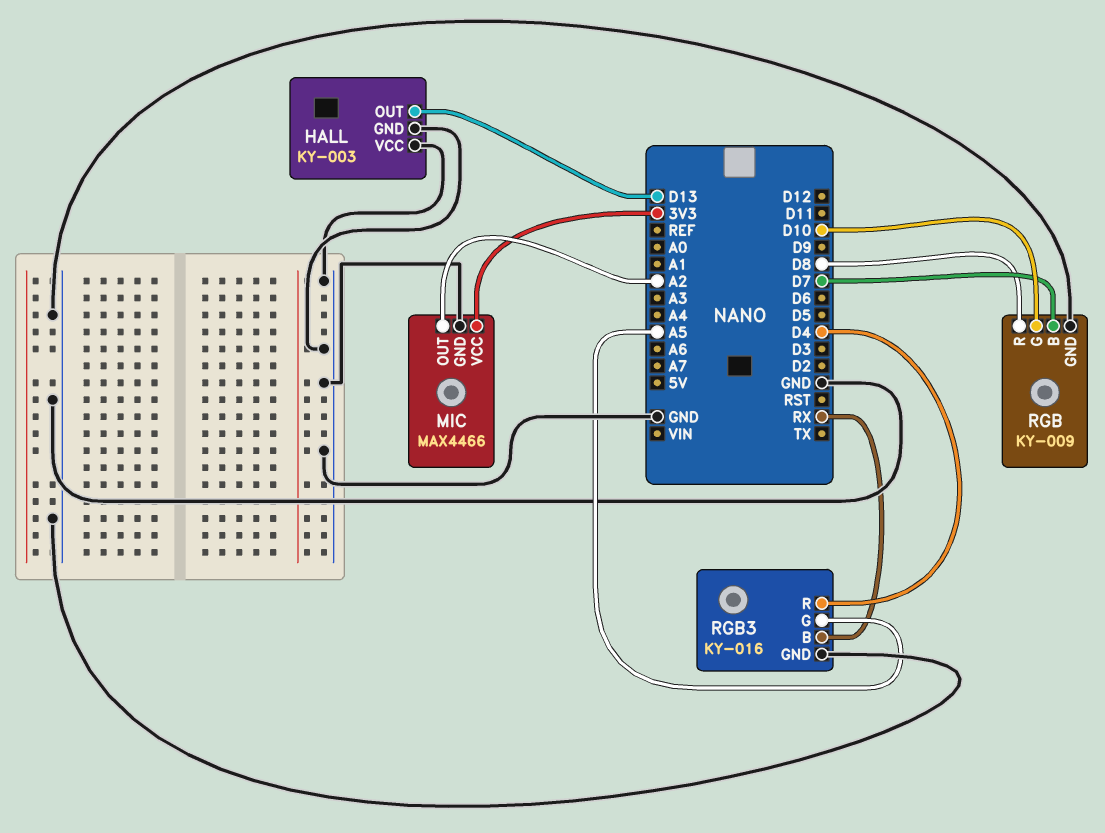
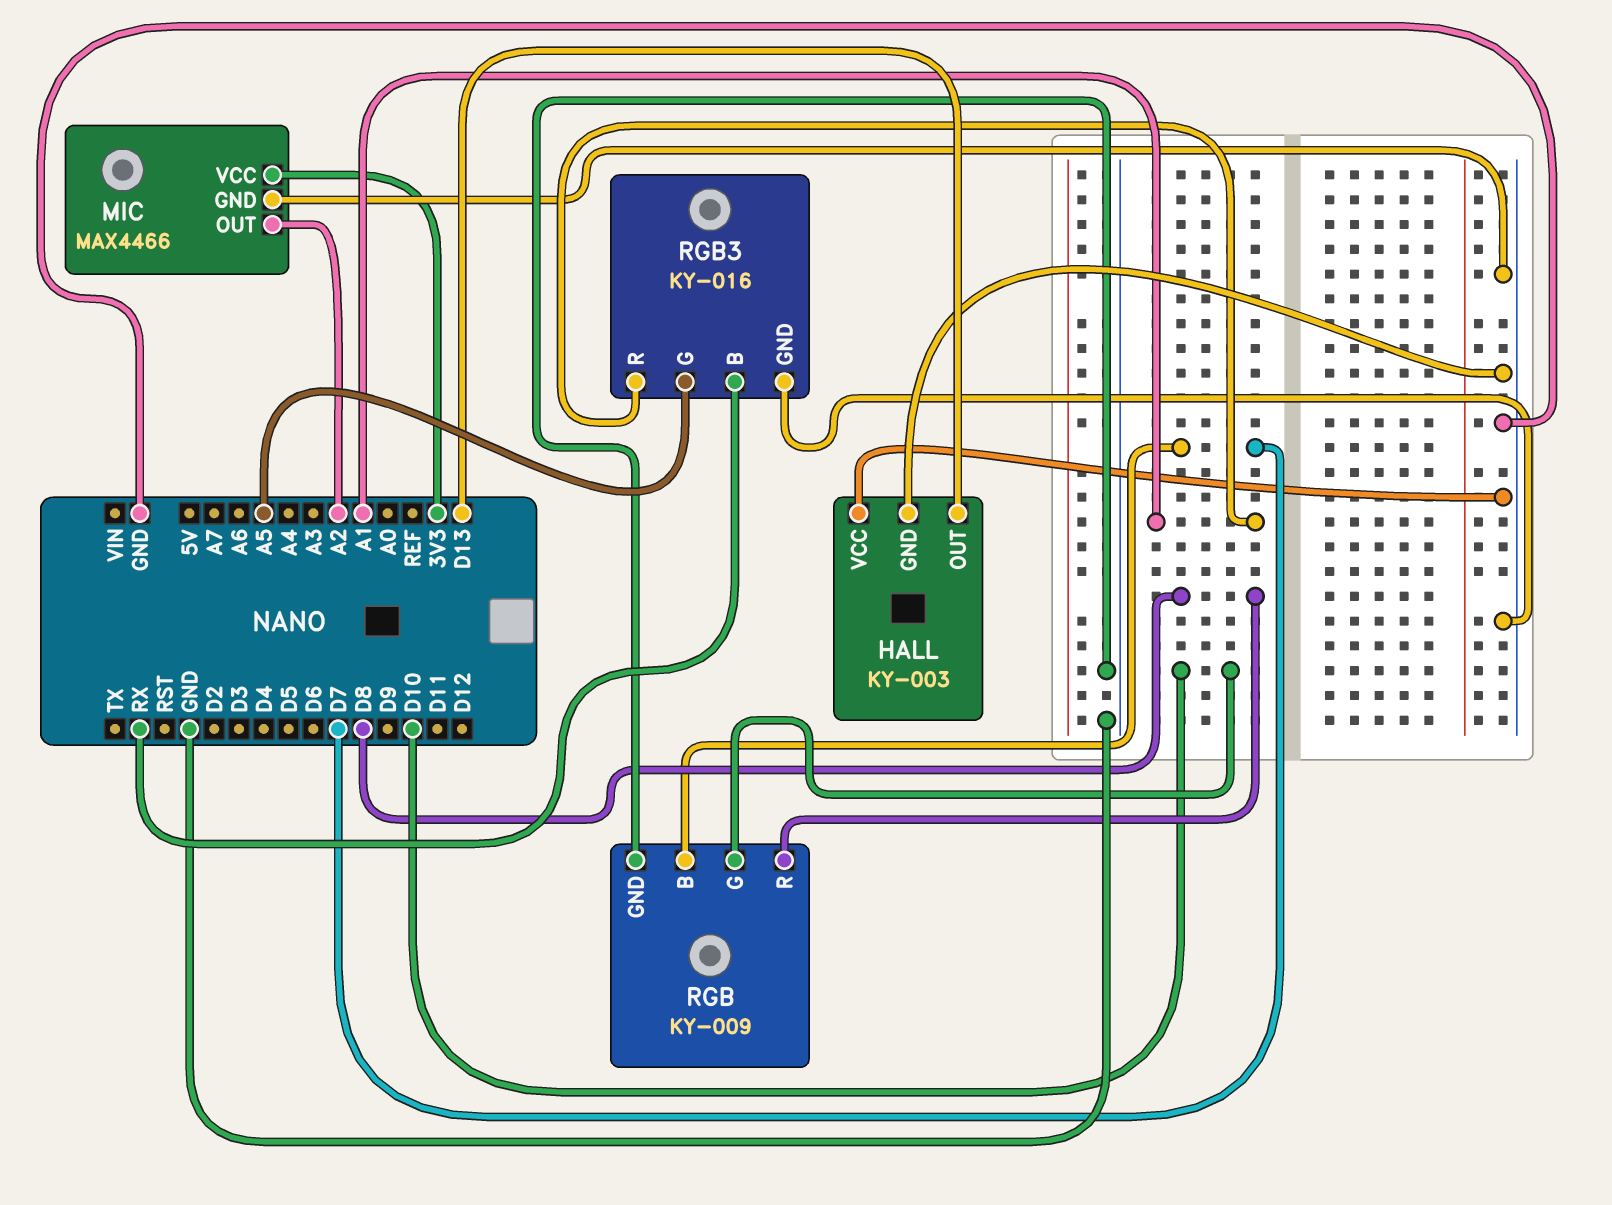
RGB3 pin R: D4 -> A1

